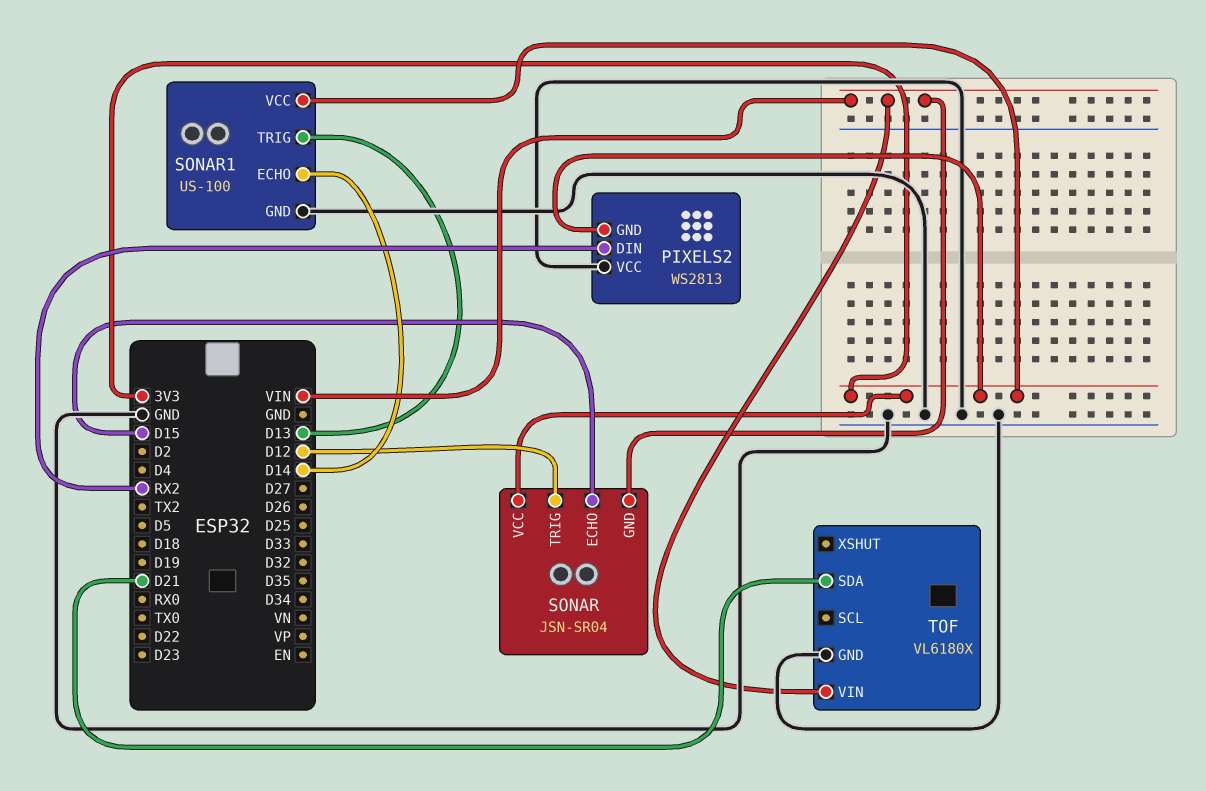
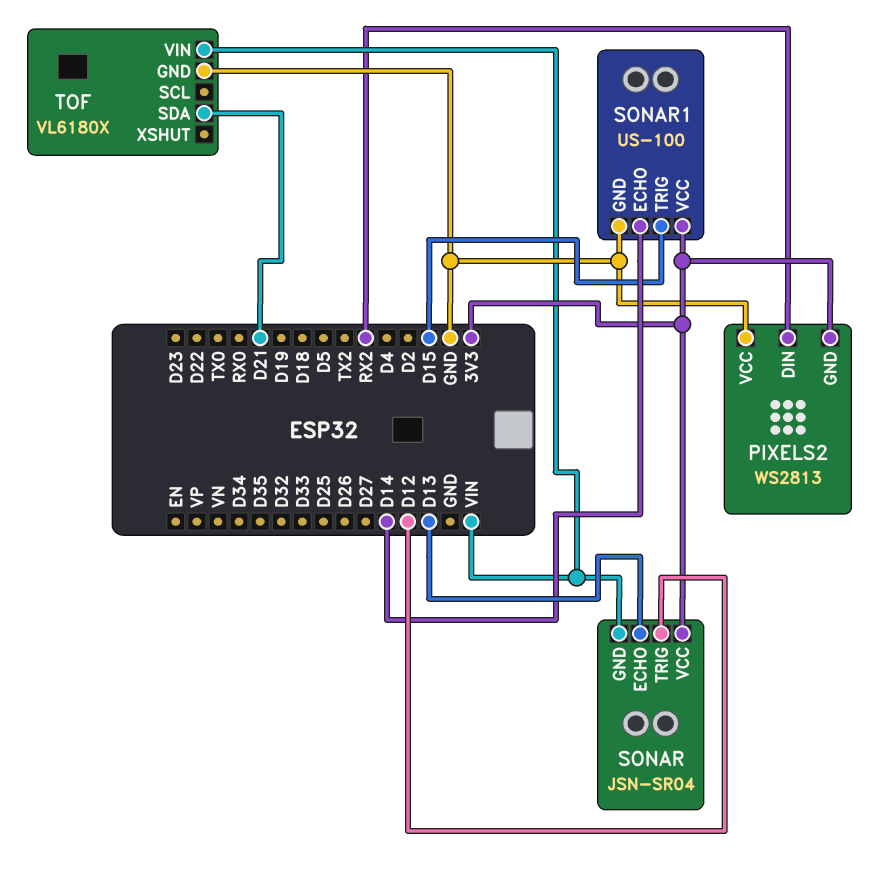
SONAR pin ECHO: D15 -> D13
SONAR1 pin TRIG: D13 -> D15

